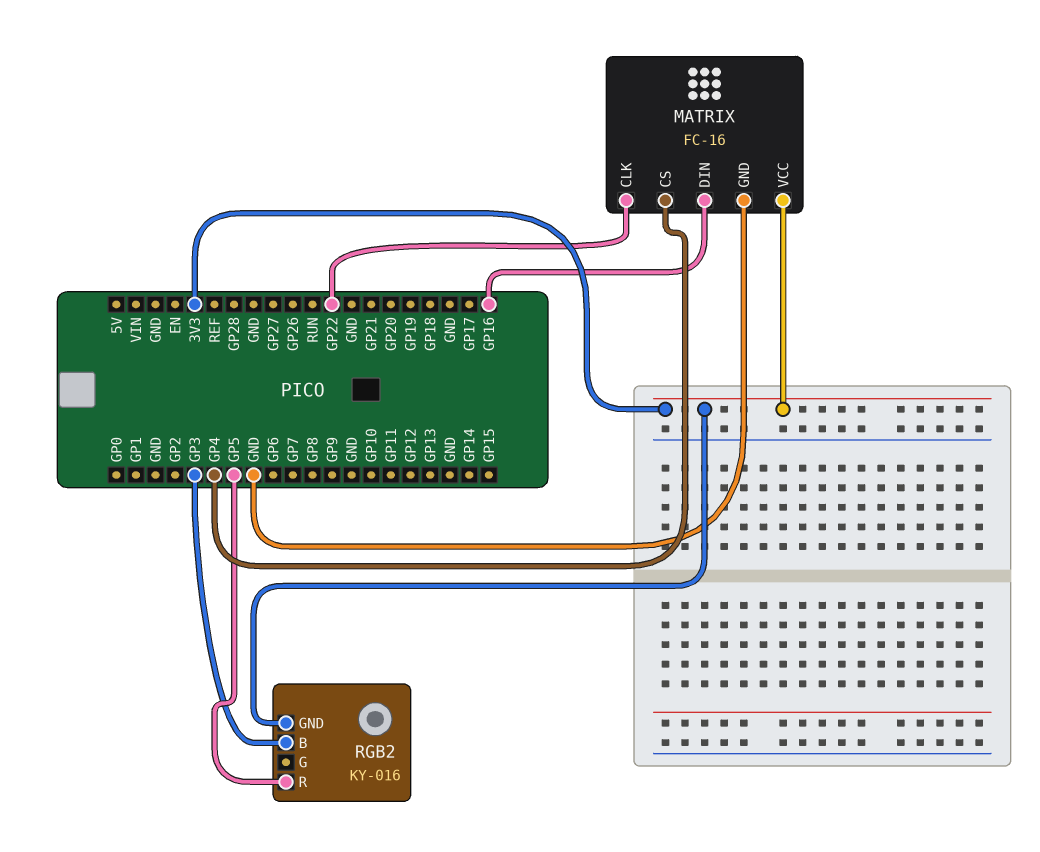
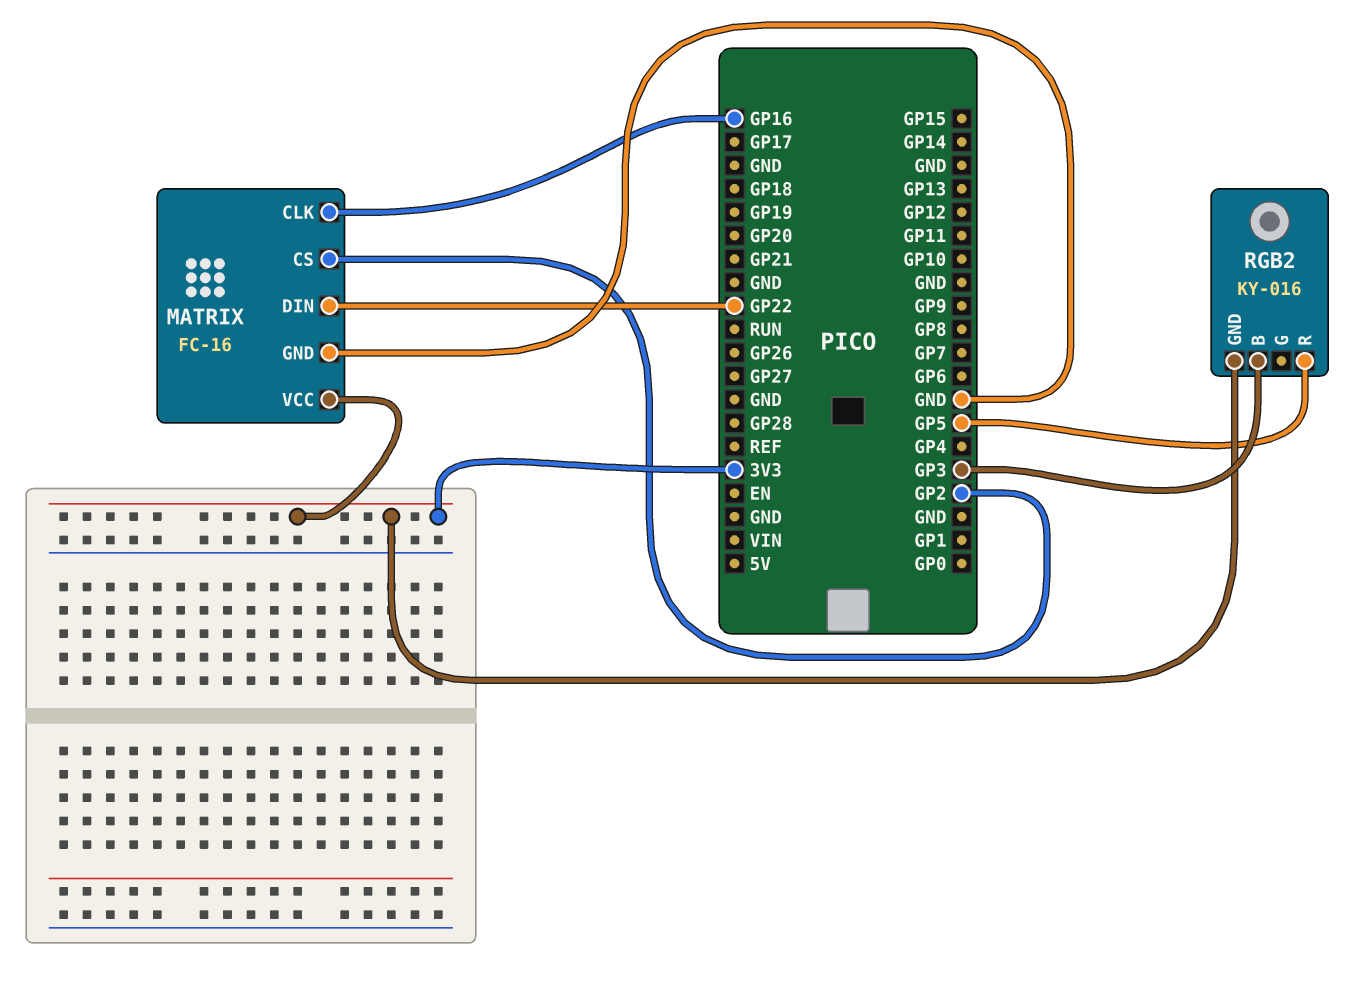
MATRIX pin CLK: GP22 -> GP16
MATRIX pin CS: GP4 -> GP2
MATRIX pin DIN: GP16 -> GP22

